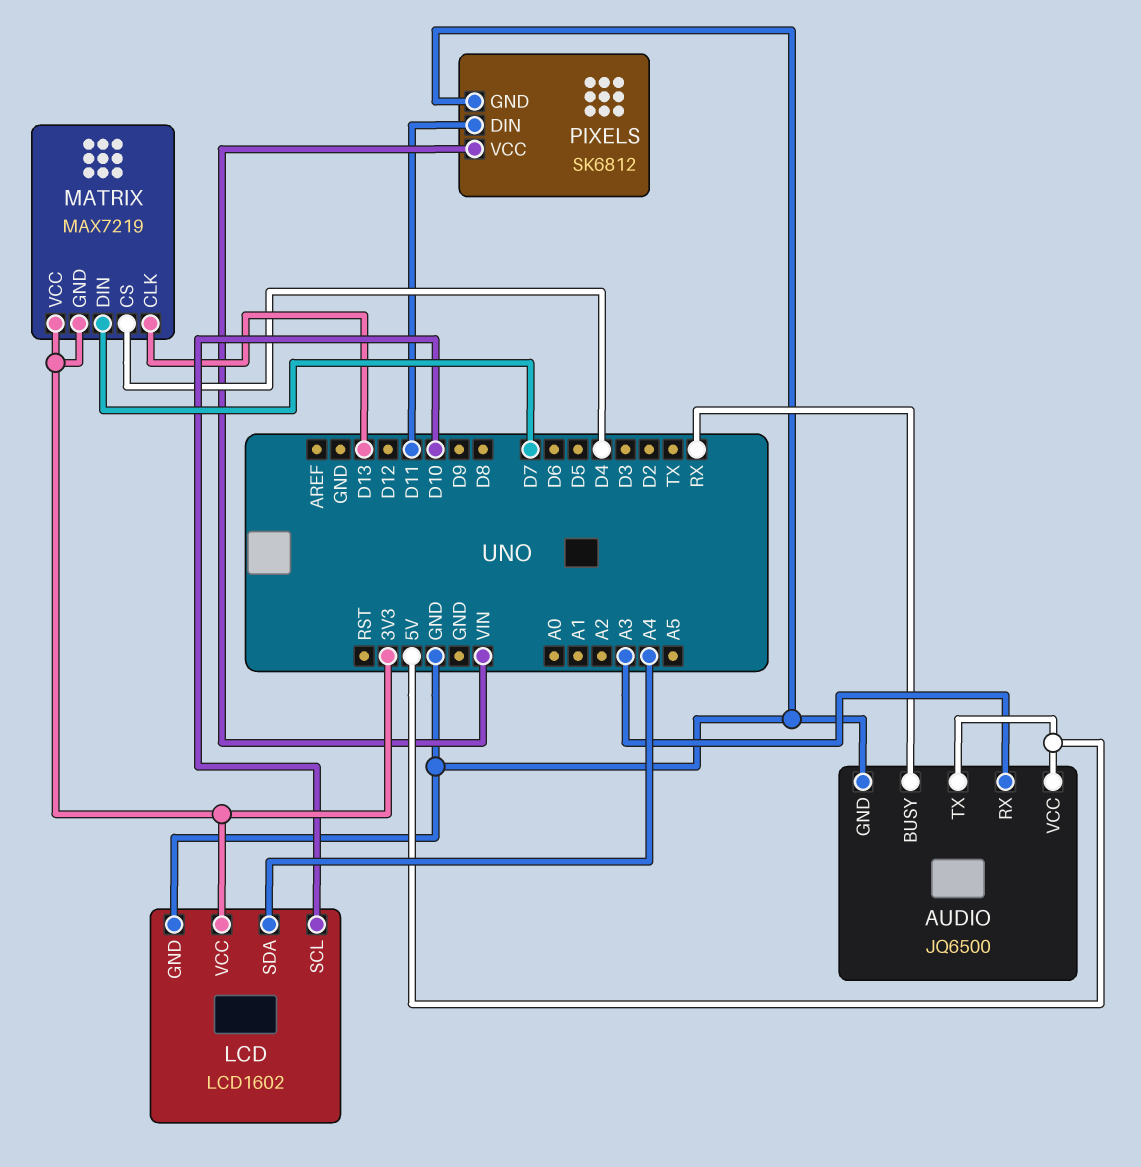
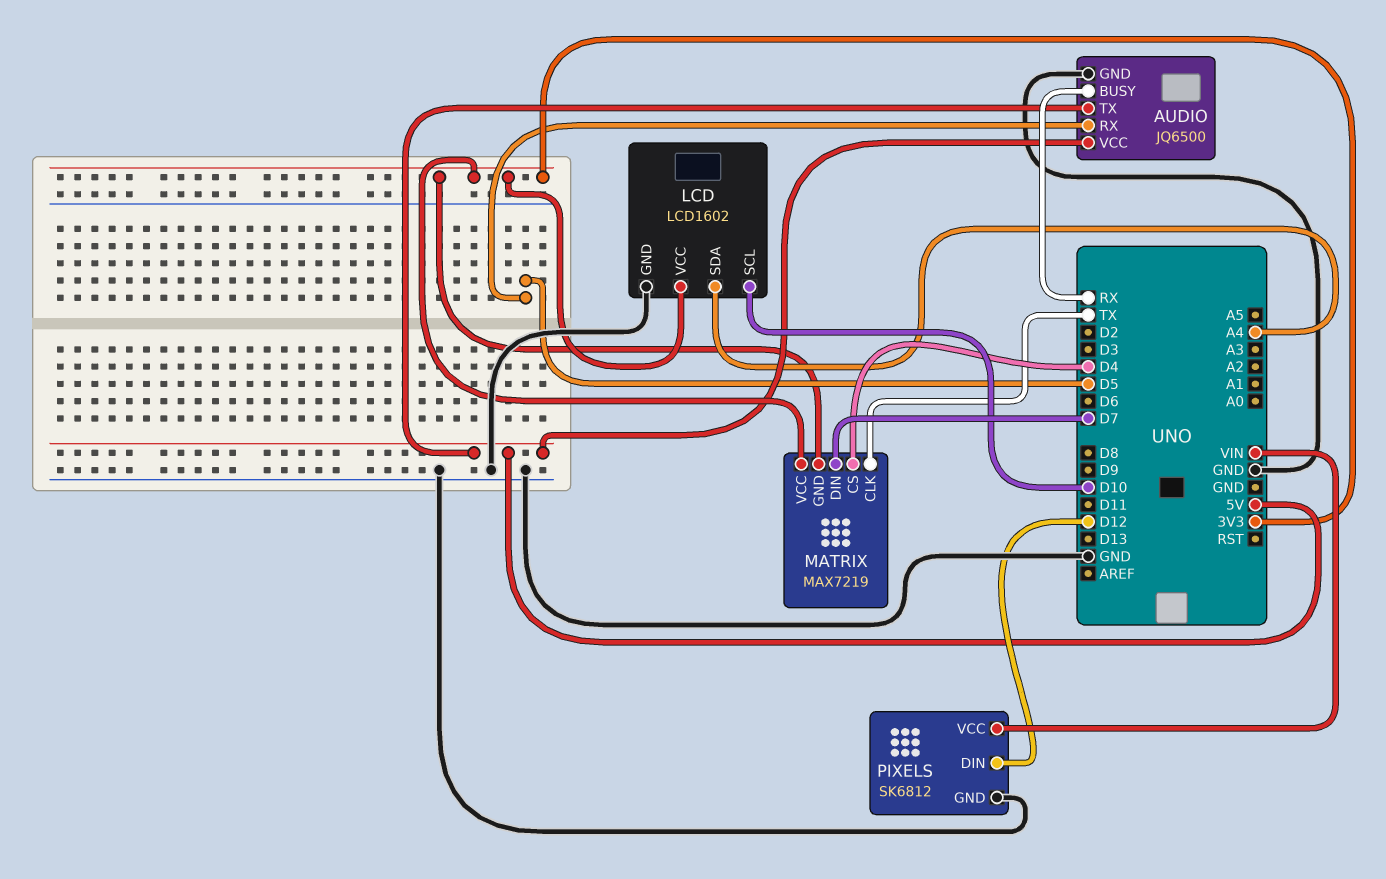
AUDIO pin RX: A3 -> D5
MATRIX pin CLK: D13 -> TX
PIXELS pin DIN: D11 -> D12

